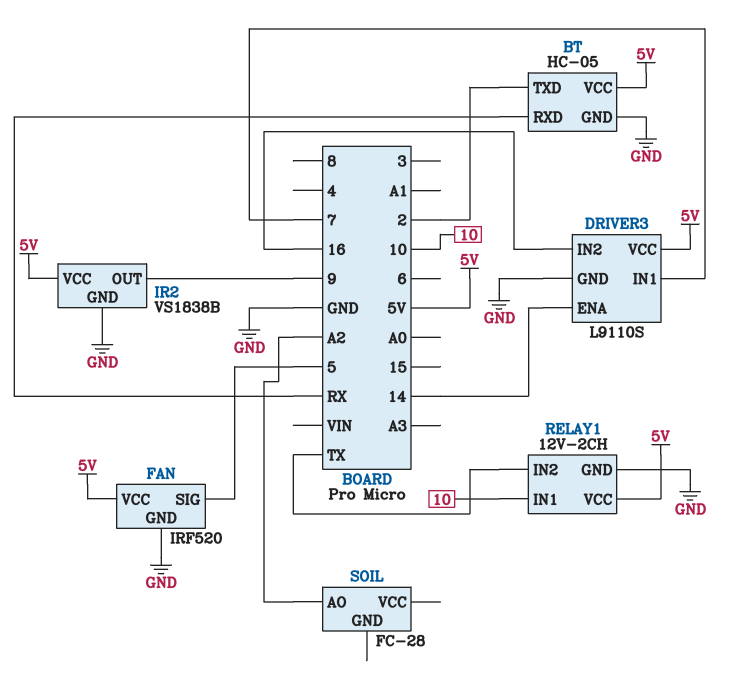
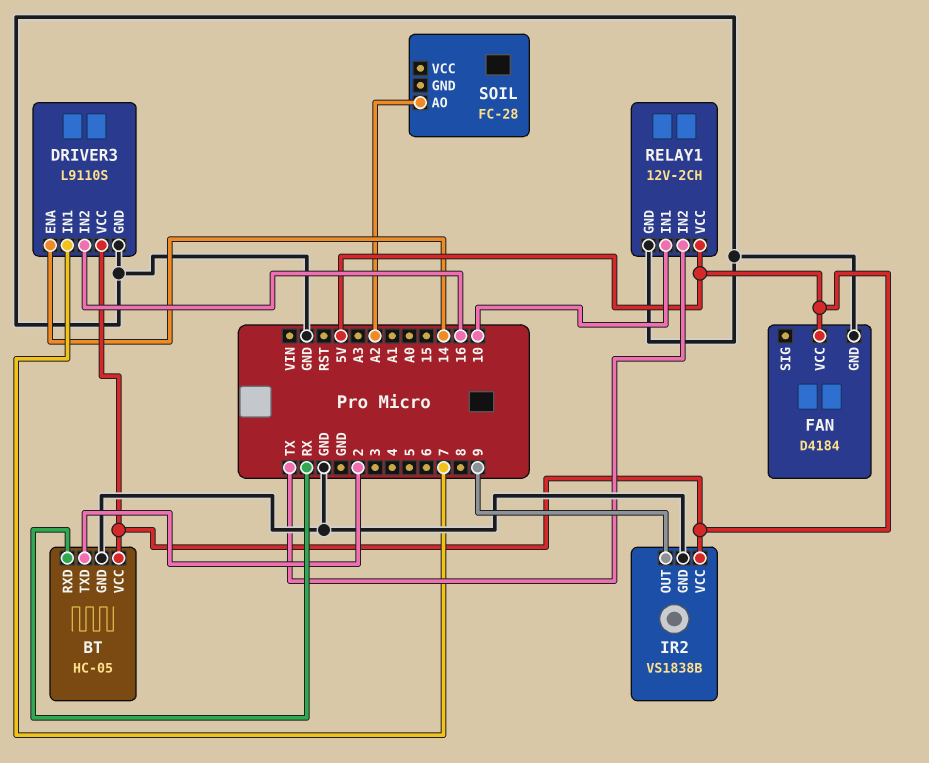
FAN: IRF520 -> D4184
FAN pin SIG: 5 -> none

